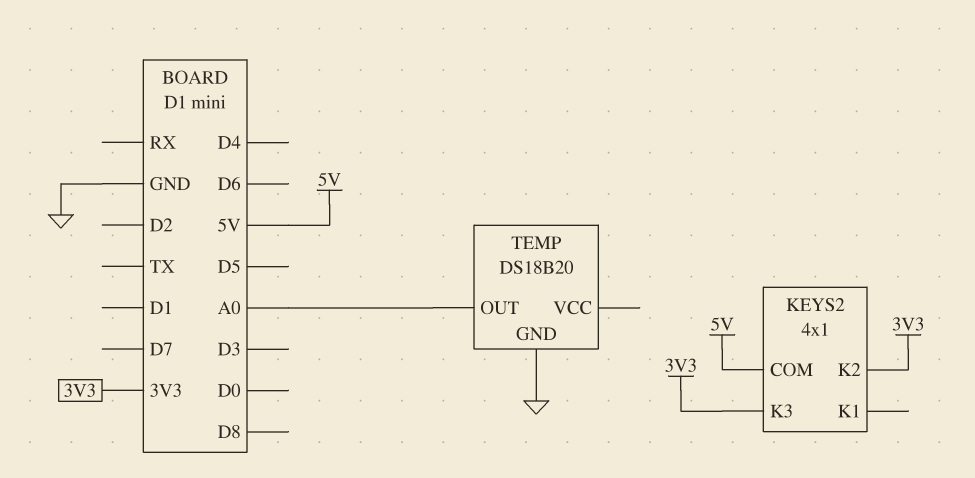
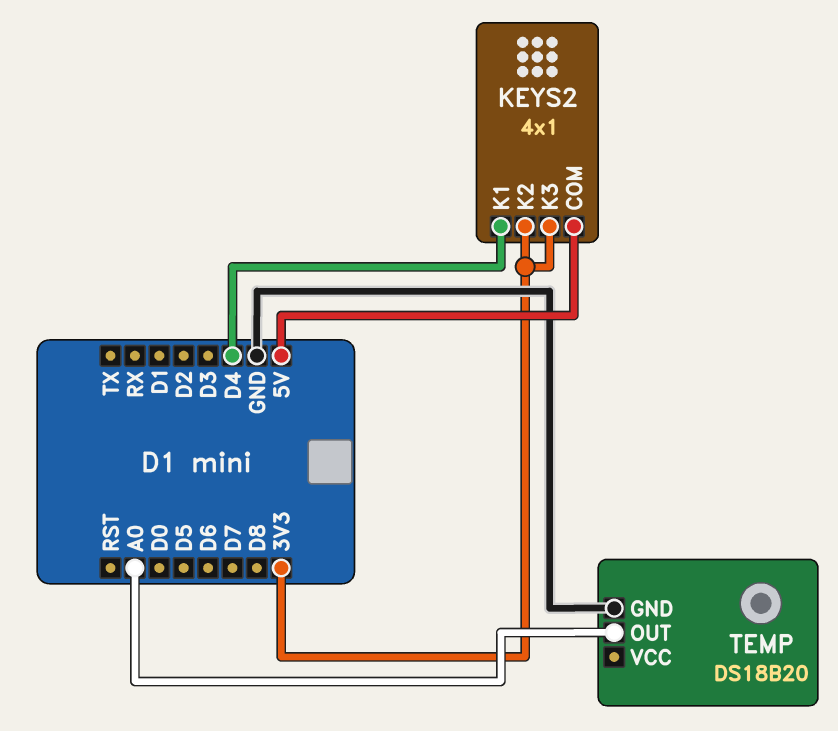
KEYS2 pin K1: none -> D4

